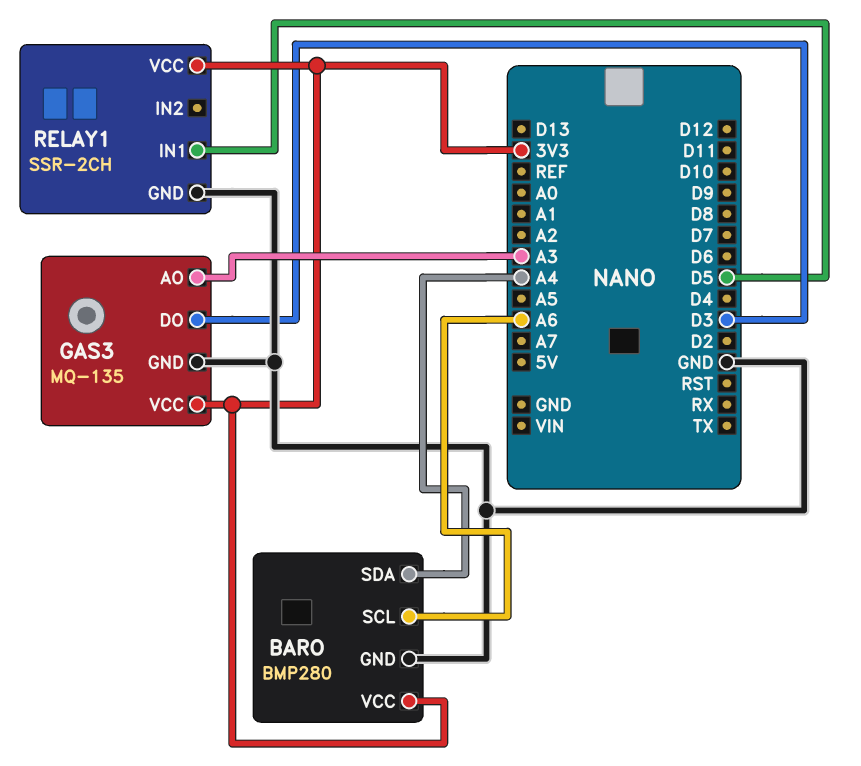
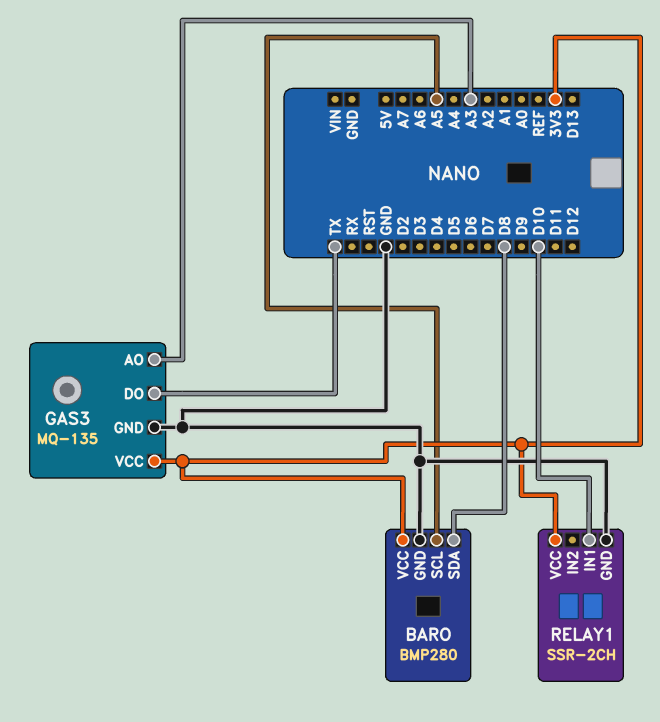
BARO pin SCL: A6 -> A5
BARO pin SDA: A4 -> D8
GAS3 pin DO: D3 -> TX
RELAY1 pin IN1: D5 -> D10

